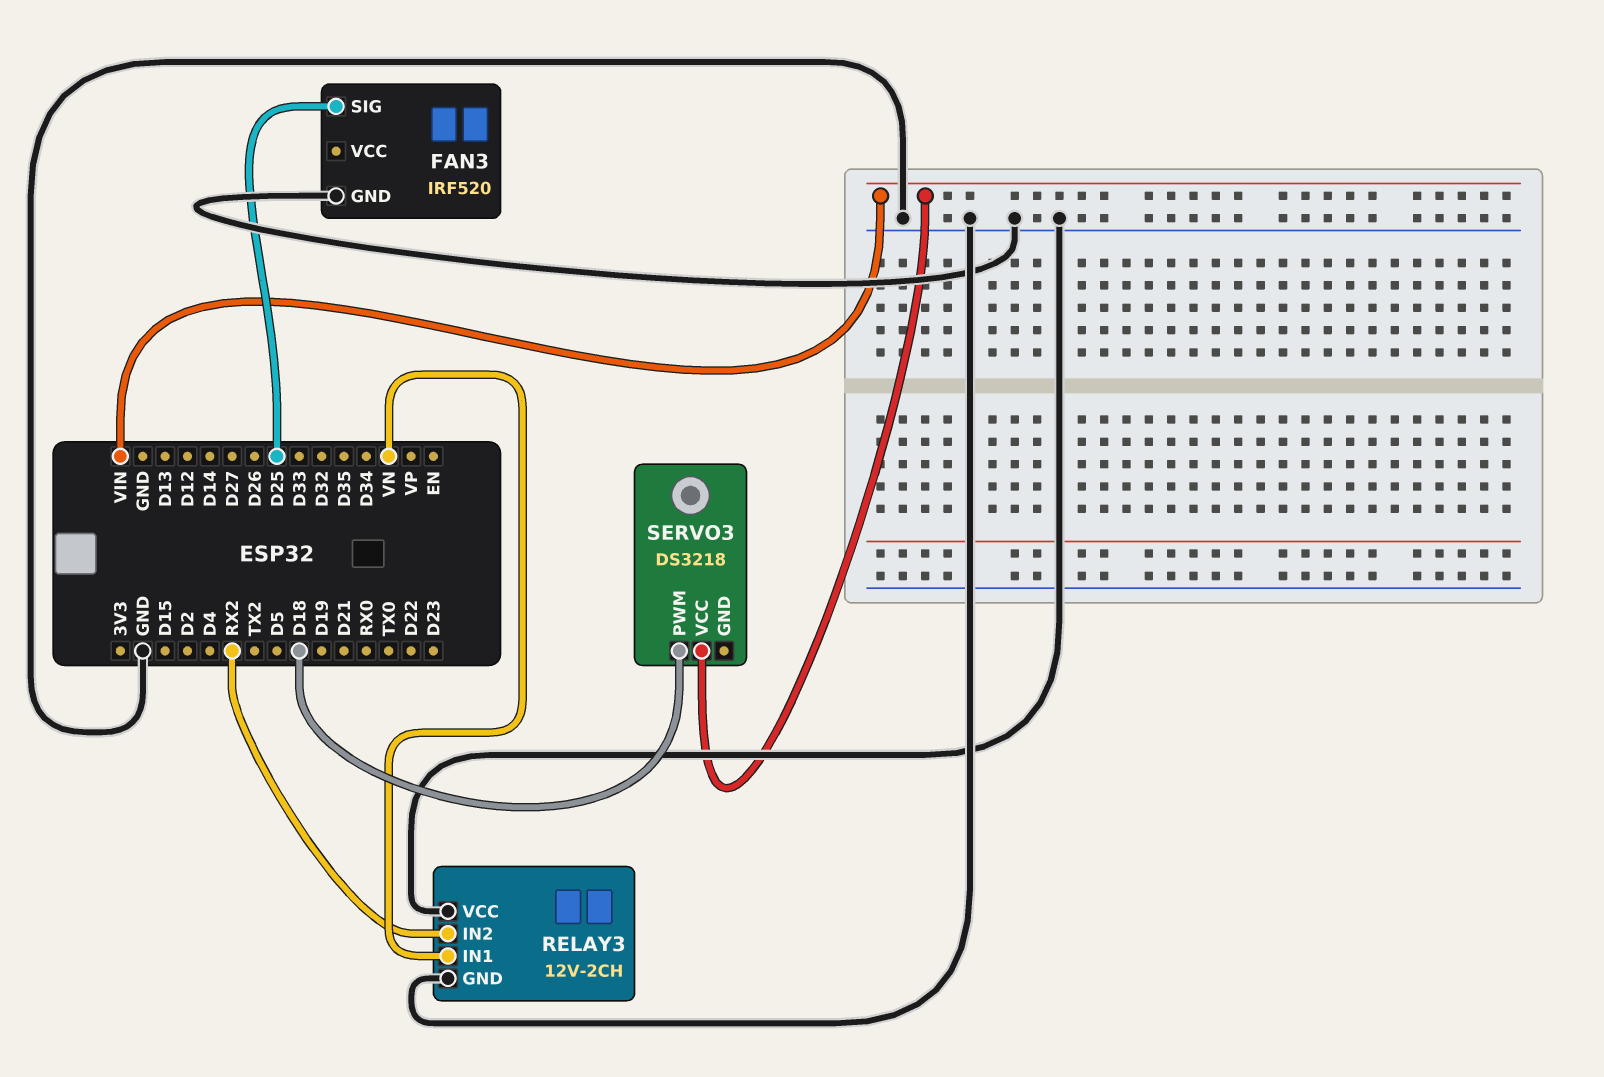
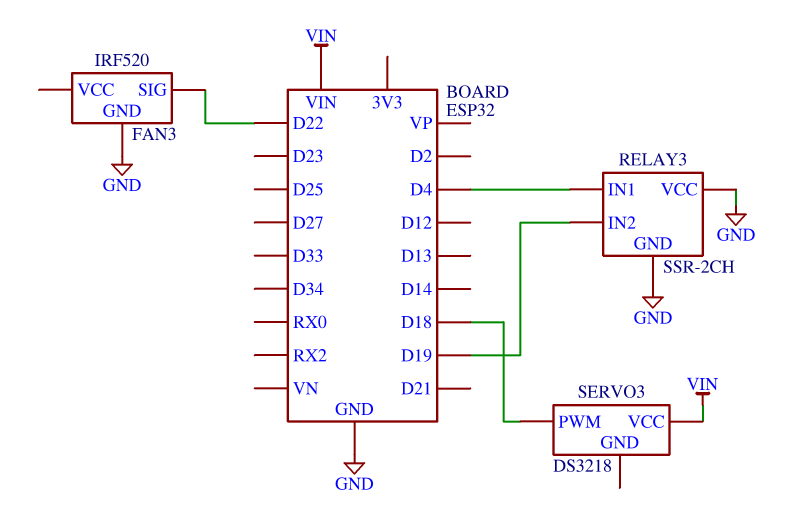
FAN3 pin SIG: D25 -> D22
RELAY3: 12V-2CH -> SSR-2CH
RELAY3 pin IN1: VN -> D4
RELAY3 pin IN2: RX2 -> D19

